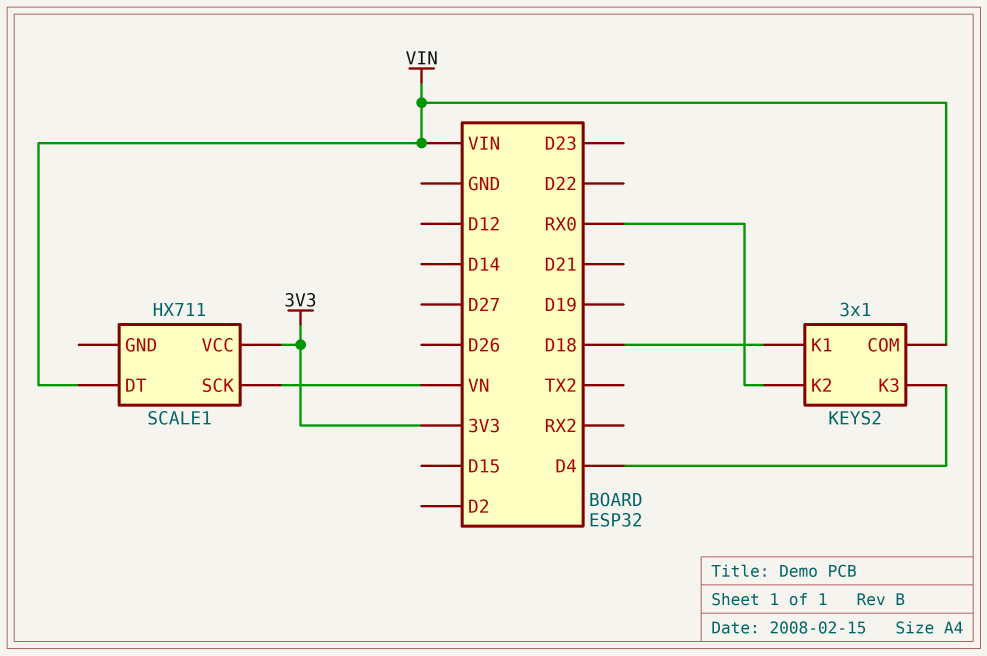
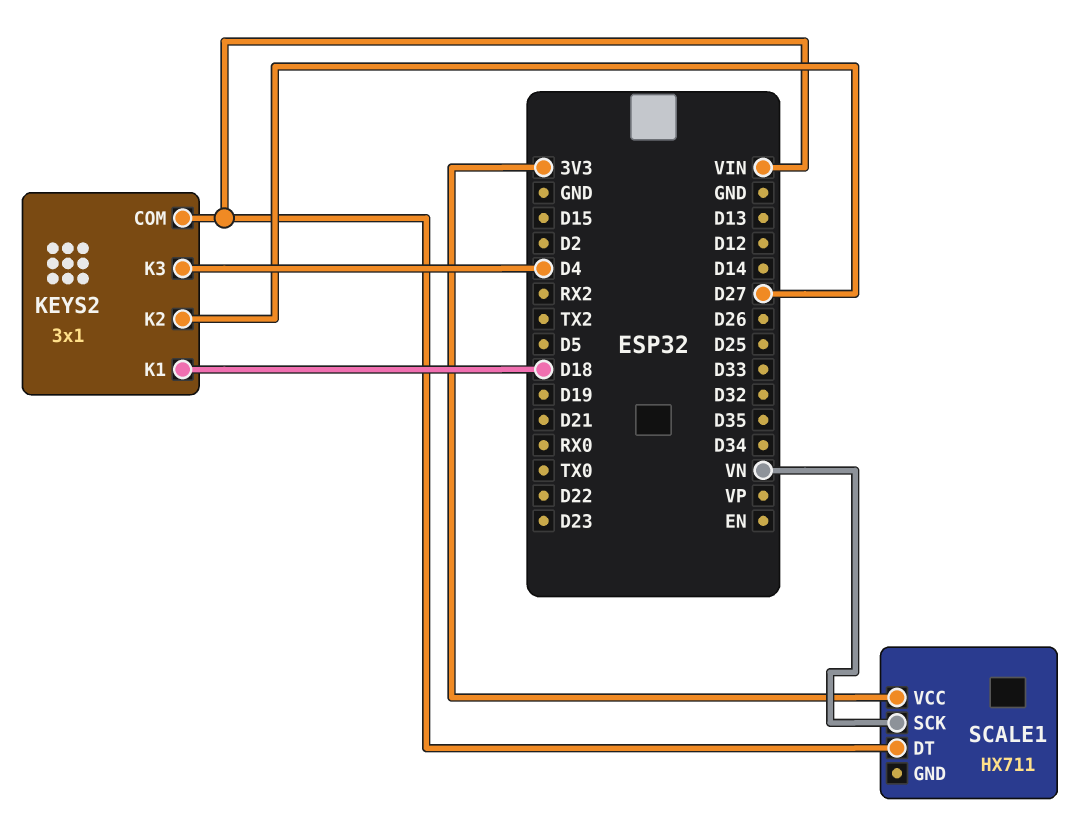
KEYS2 pin K2: RX0 -> D27

